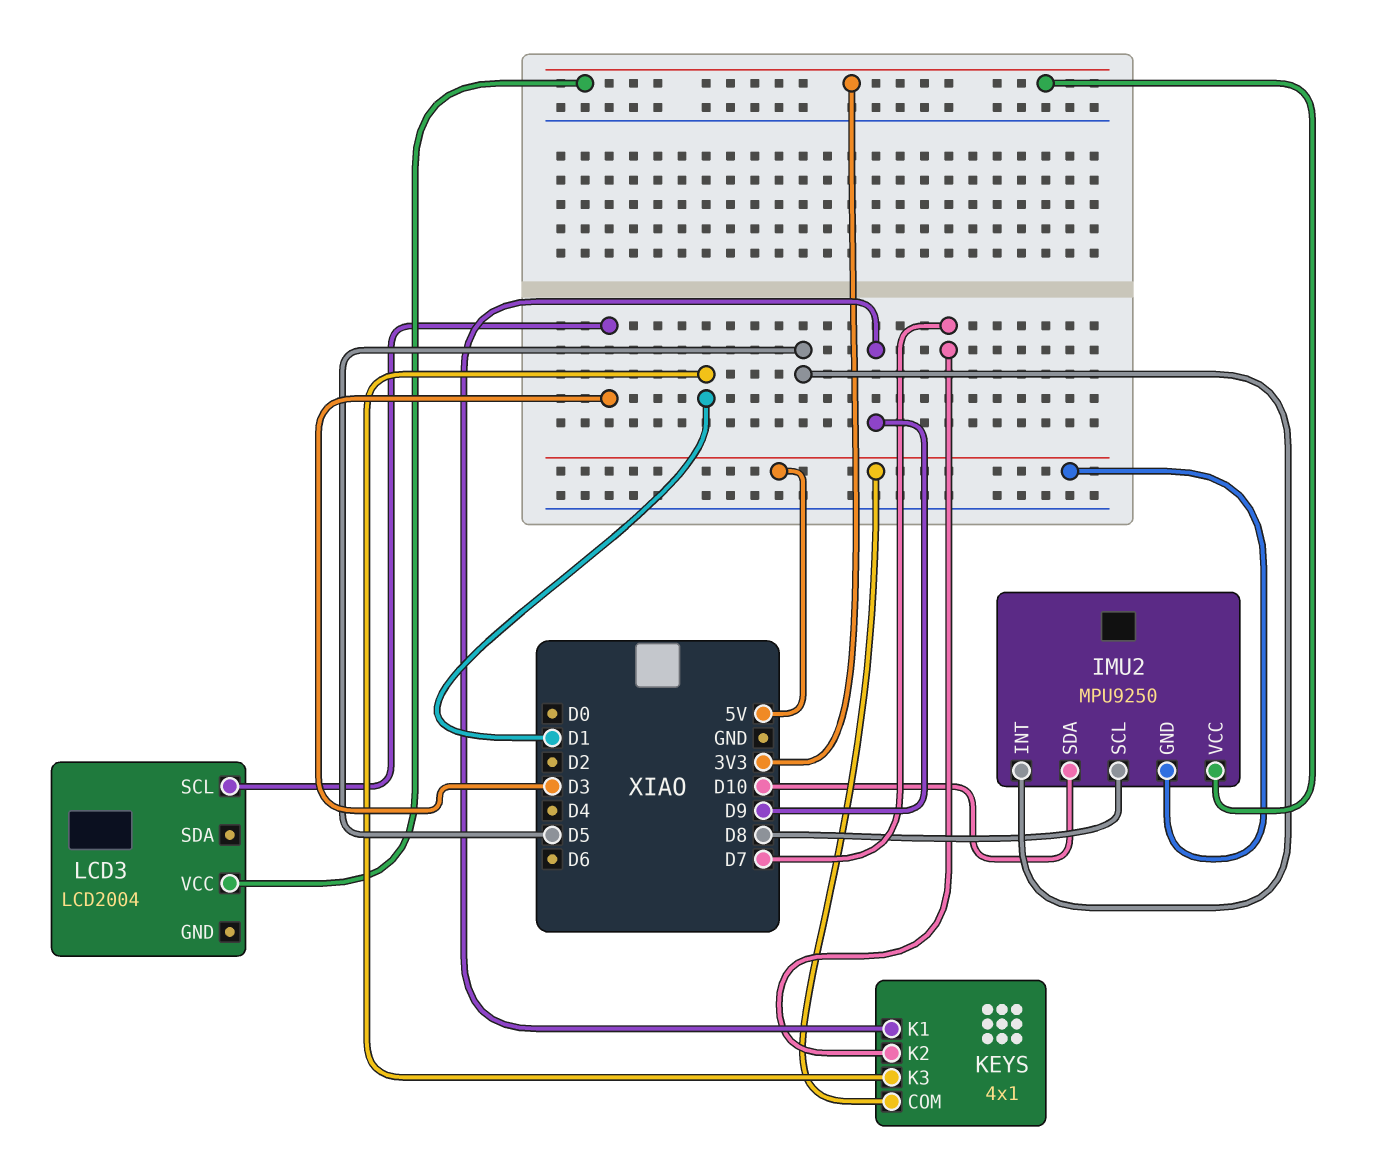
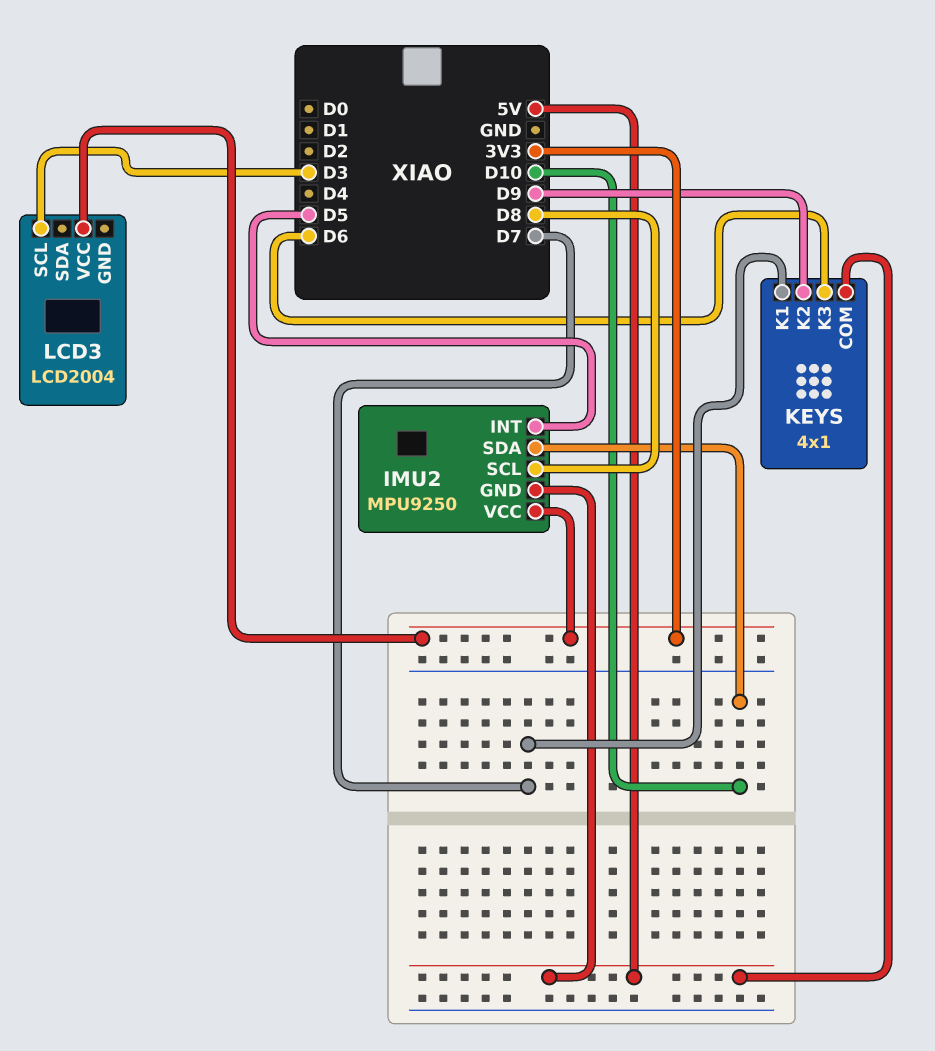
KEYS pin K1: D9 -> D7
KEYS pin K2: D7 -> D9
KEYS pin K3: D1 -> D6

